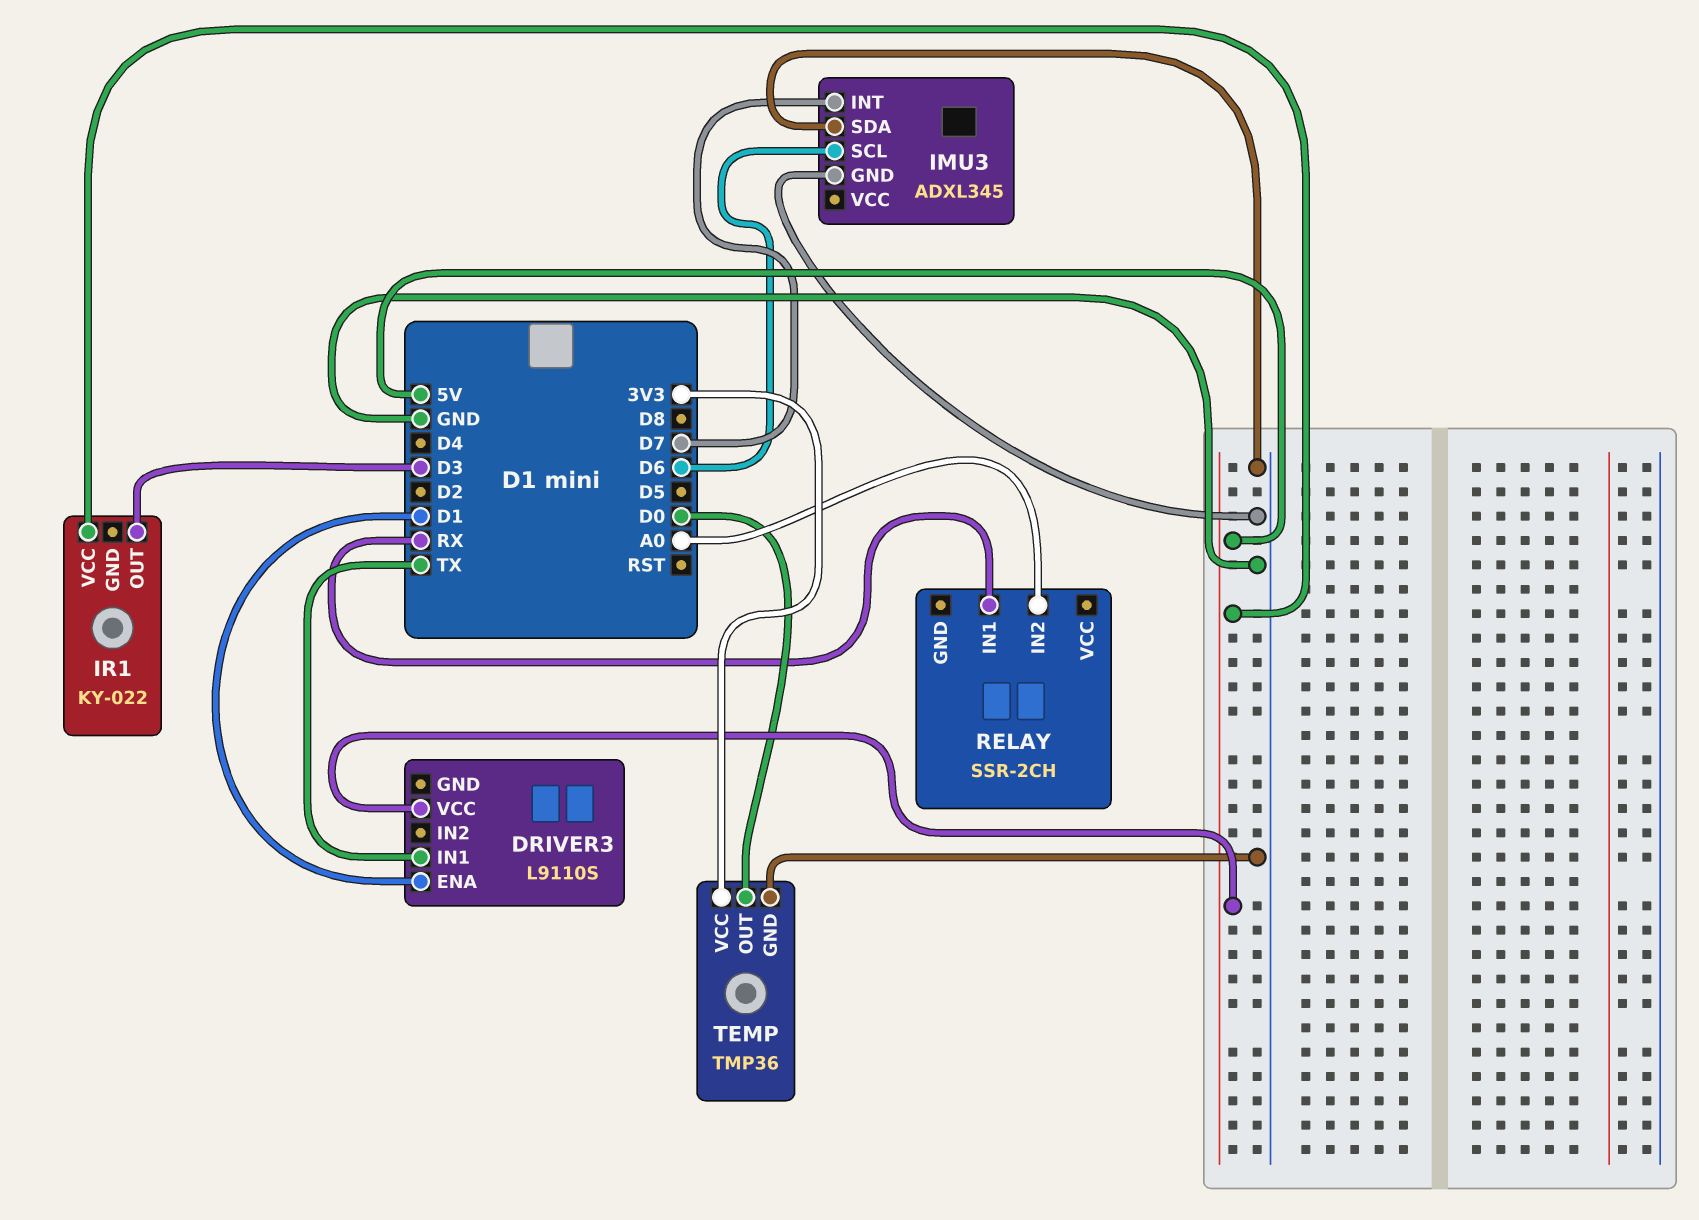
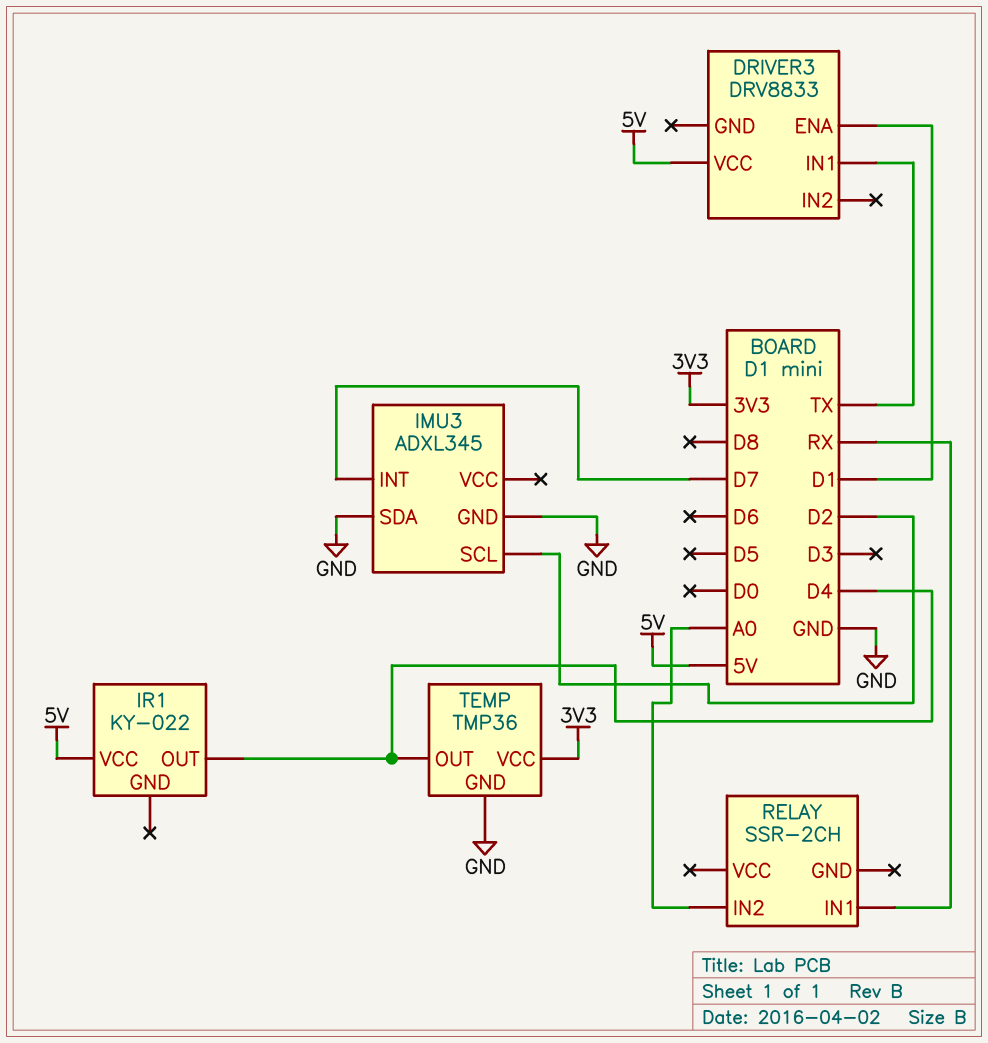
DRIVER3: L9110S -> DRV8833
IMU3 pin SCL: D6 -> D2
IR1 pin OUT: D3 -> D4
TEMP pin OUT: D0 -> D4

